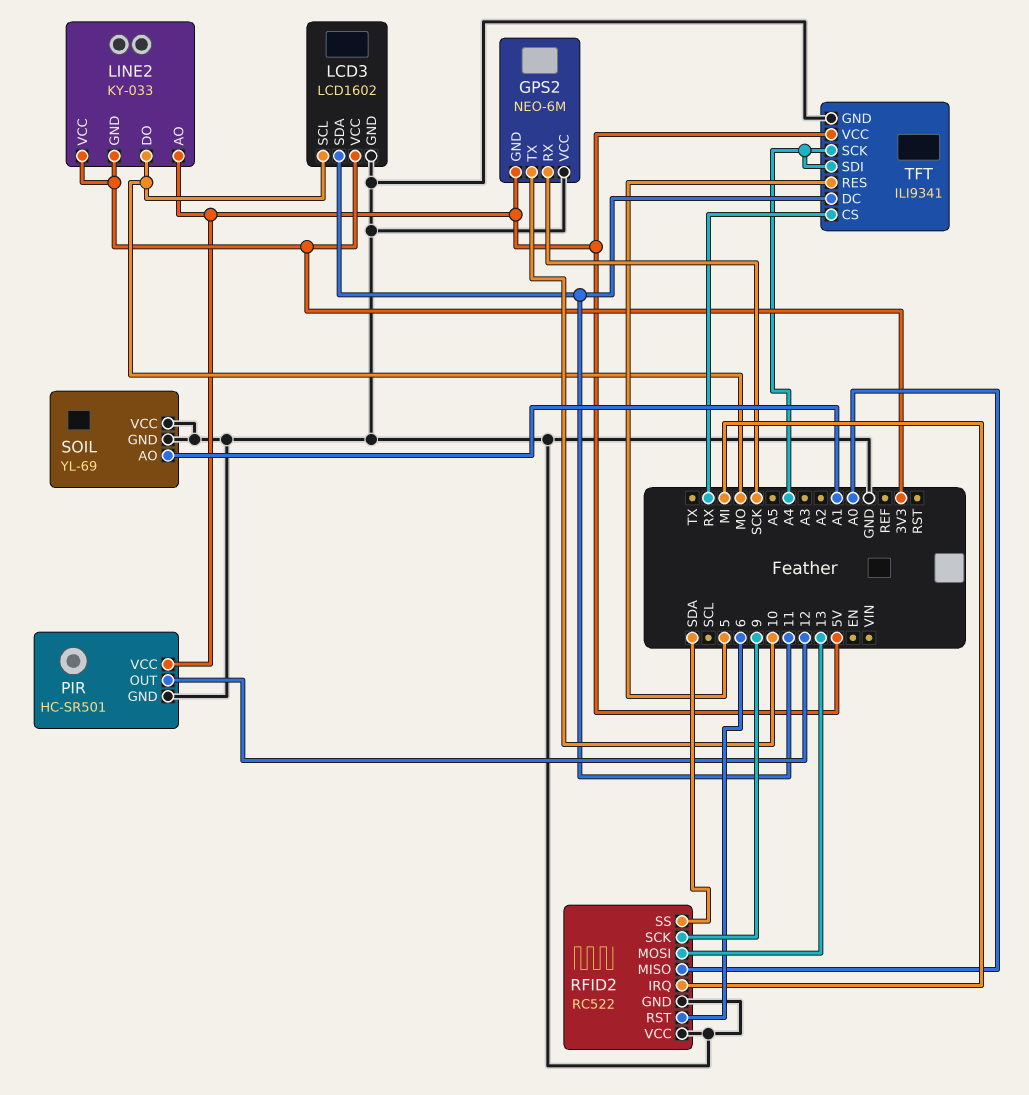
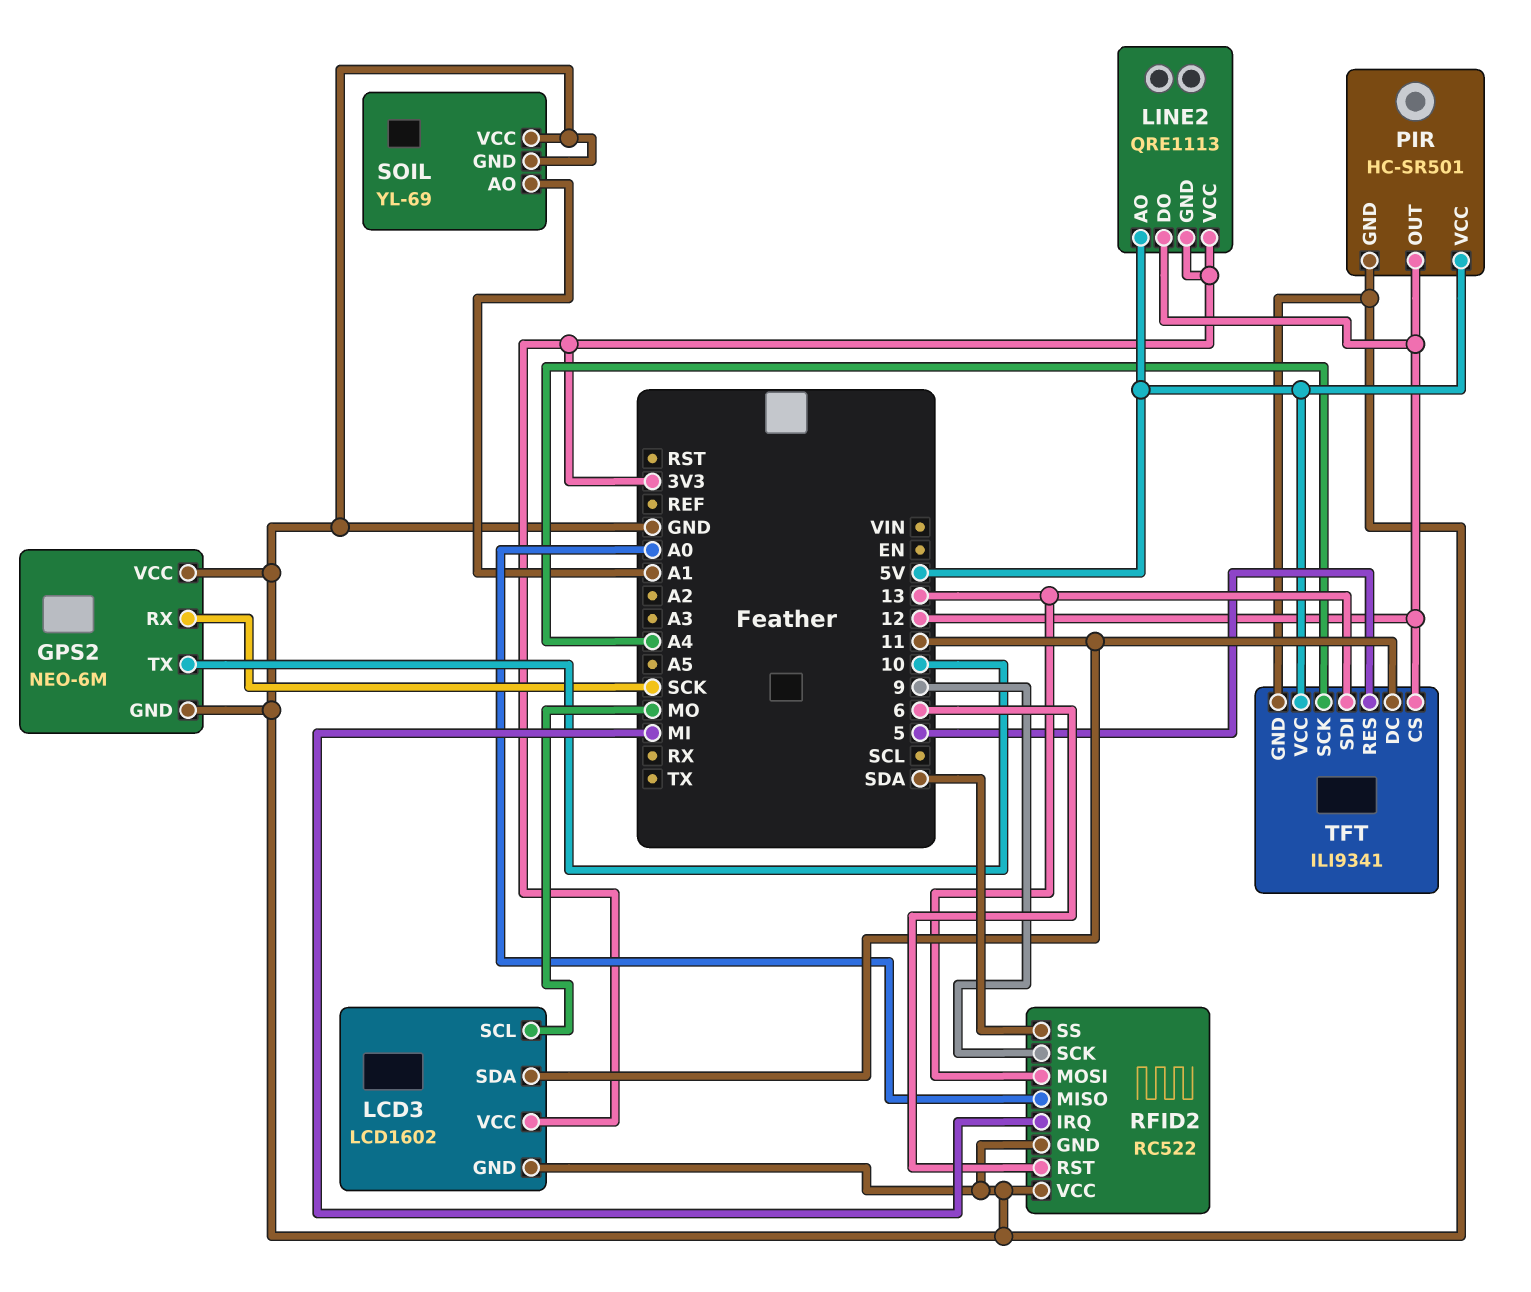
GPS2 pin GND: 5V -> GND
LINE2: KY-033 -> QRE1113
LINE2 pin DO: MO -> 12
TFT pin CS: RX -> 12
TFT pin SDI: A4 -> 13

